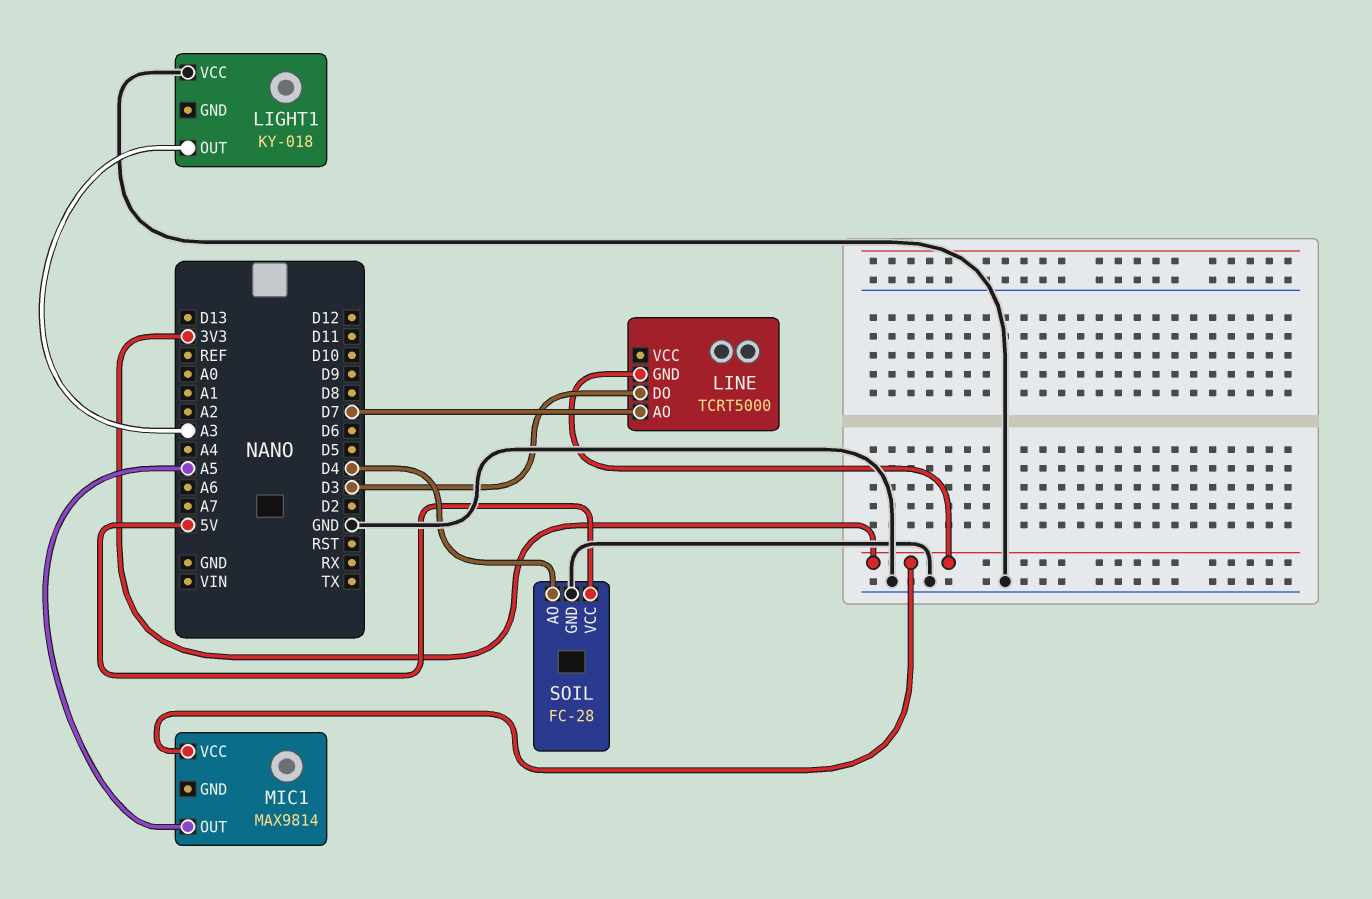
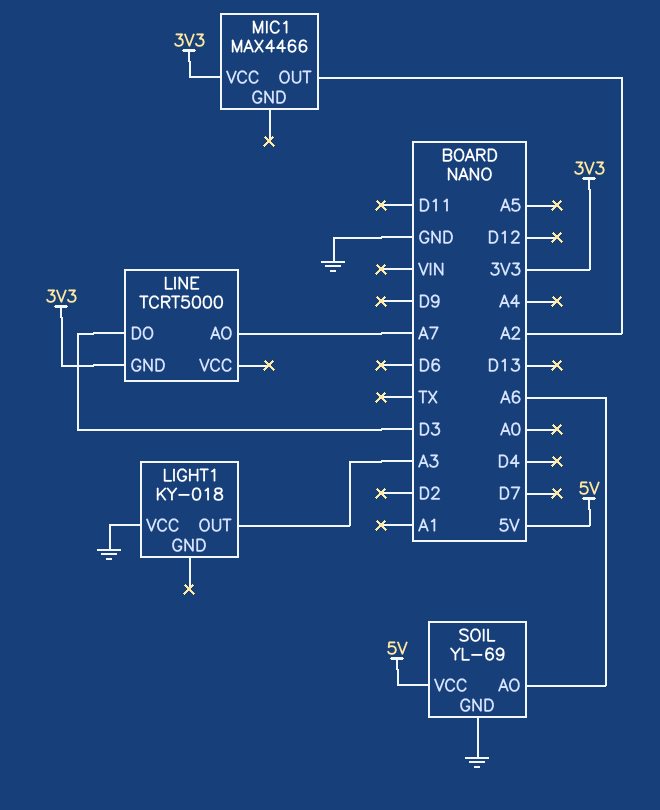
LINE pin AO: D7 -> A7
MIC1: MAX9814 -> MAX4466
MIC1 pin OUT: A5 -> A2
SOIL: FC-28 -> YL-69
SOIL pin AO: D4 -> A6

